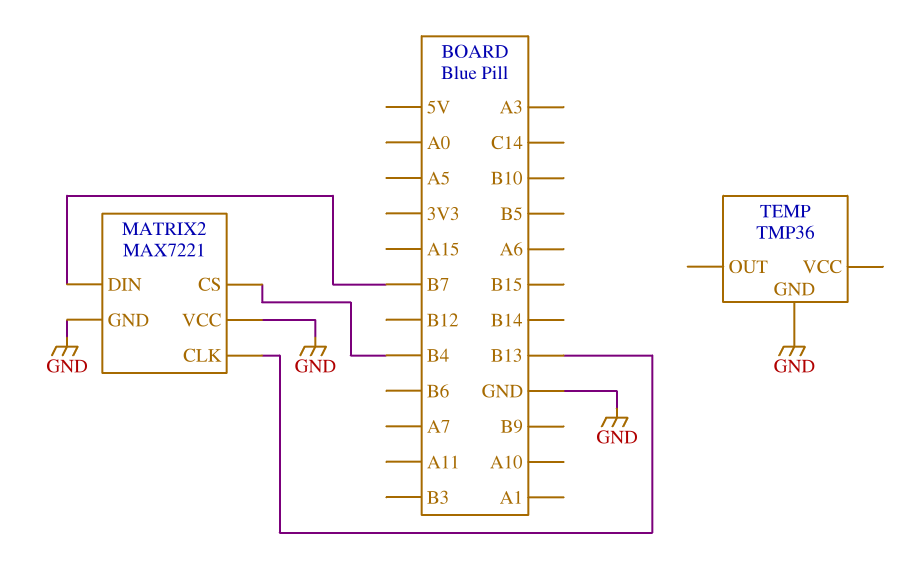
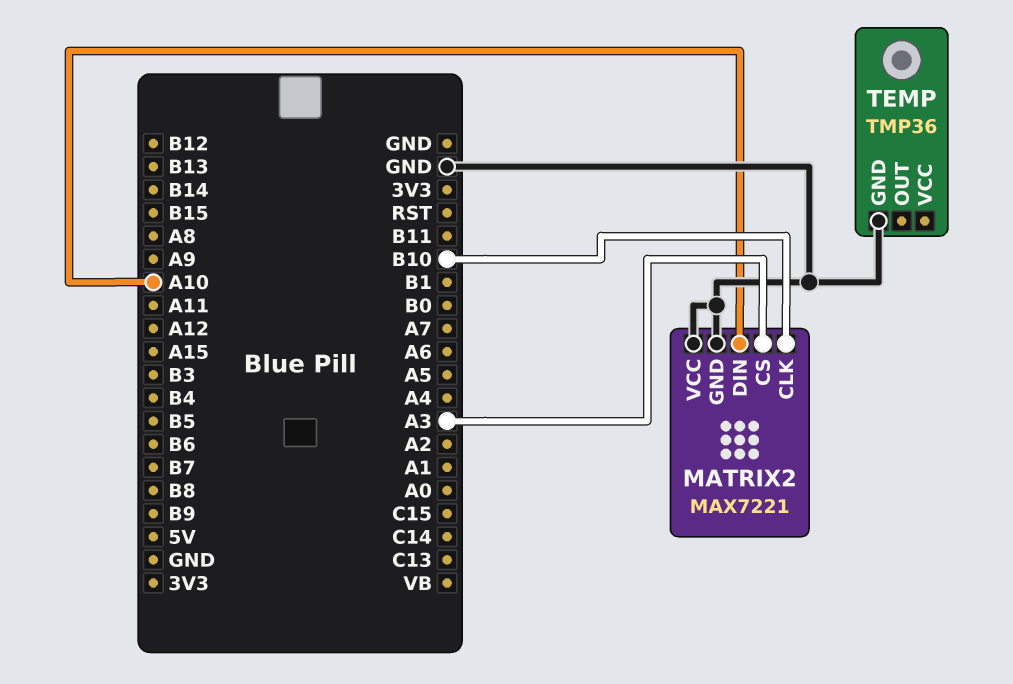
MATRIX2 pin CLK: B13 -> B10
MATRIX2 pin CS: B4 -> A3
MATRIX2 pin DIN: B7 -> A10

